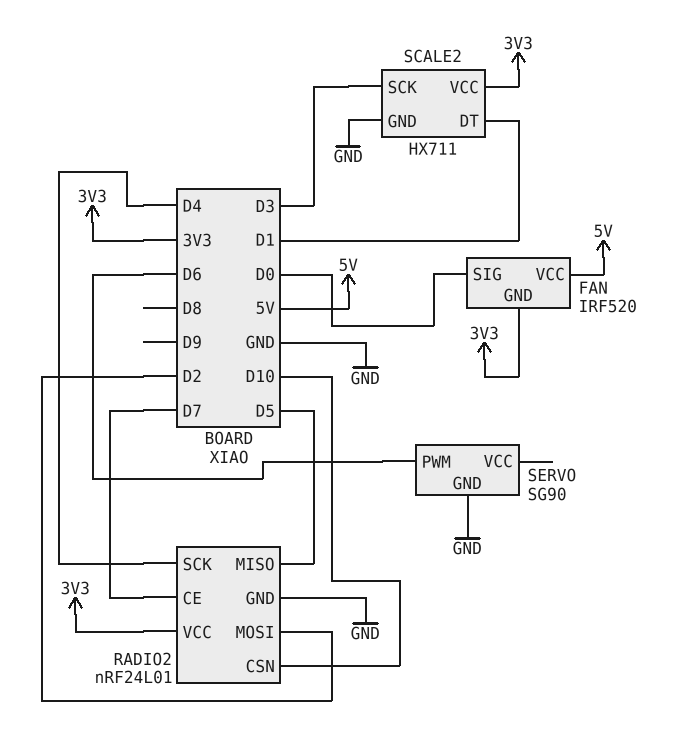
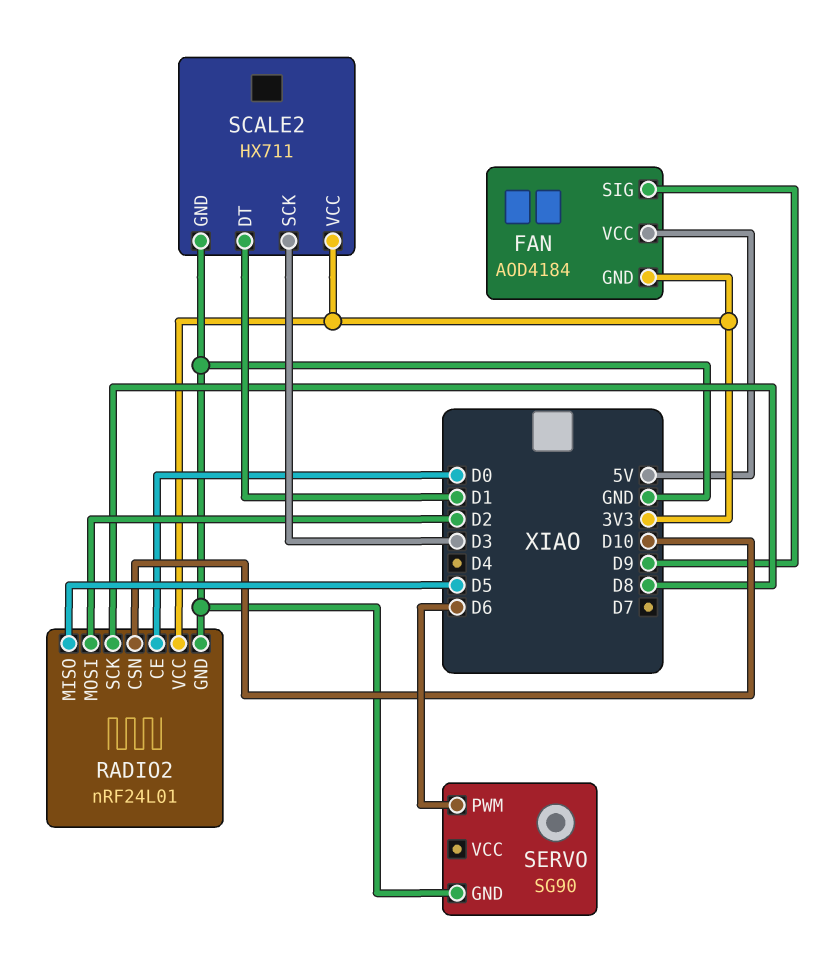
FAN: IRF520 -> AOD4184
FAN pin SIG: D0 -> D9
RADIO2 pin CE: D7 -> D0
RADIO2 pin SCK: D4 -> D8

